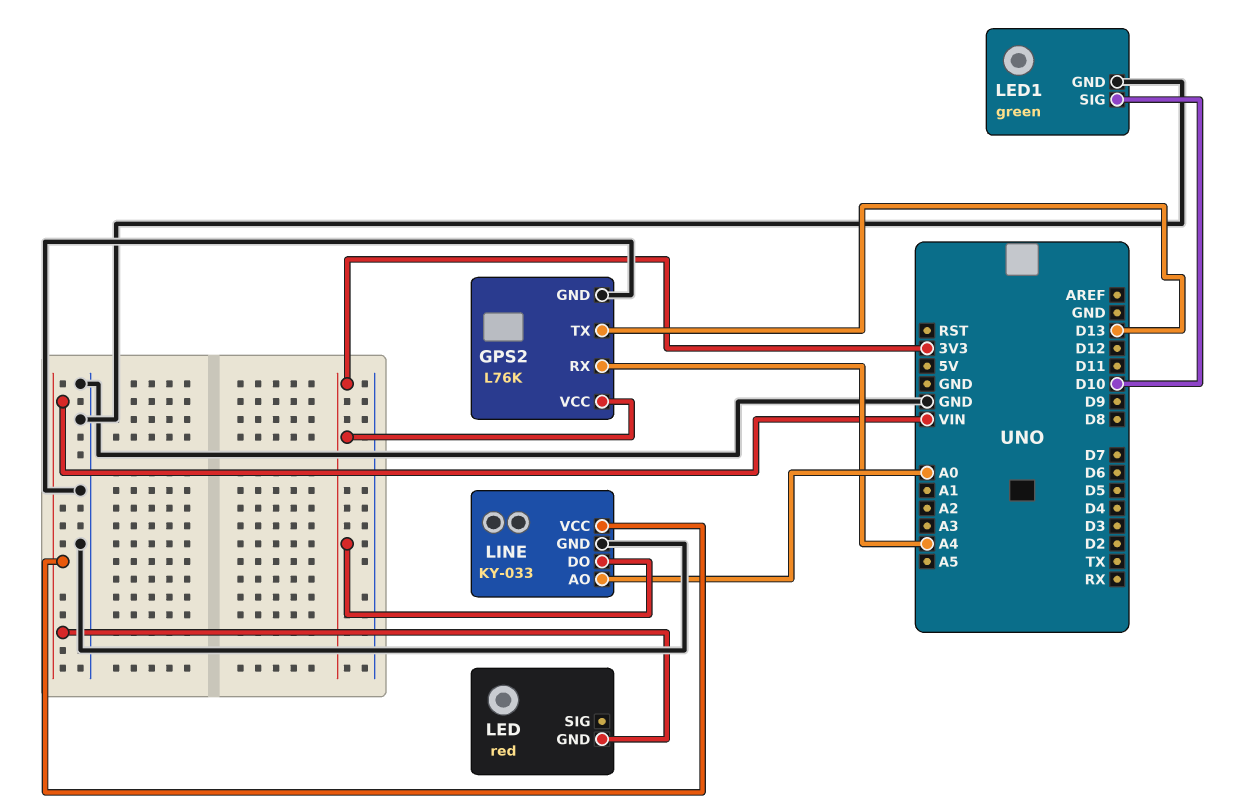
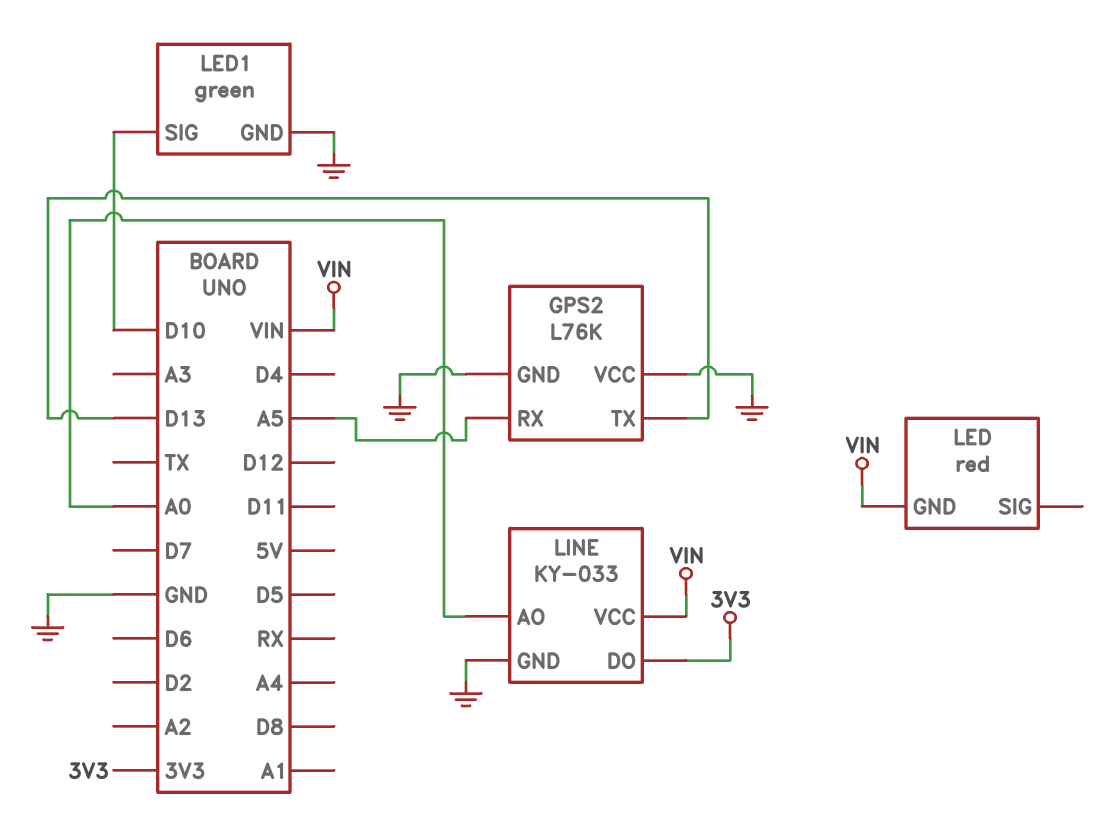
GPS2 pin RX: A4 -> A5
GPS2 pin VCC: 3V3 -> GND

